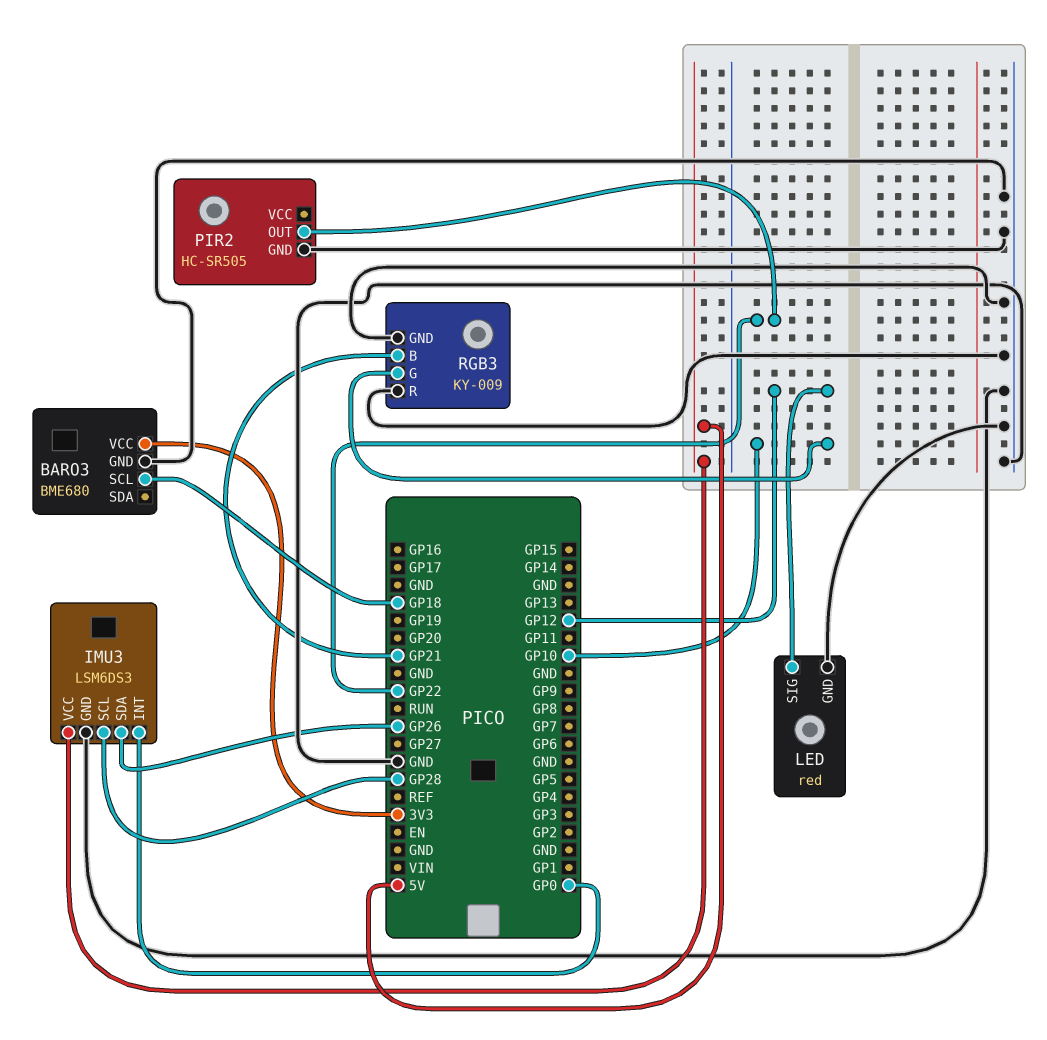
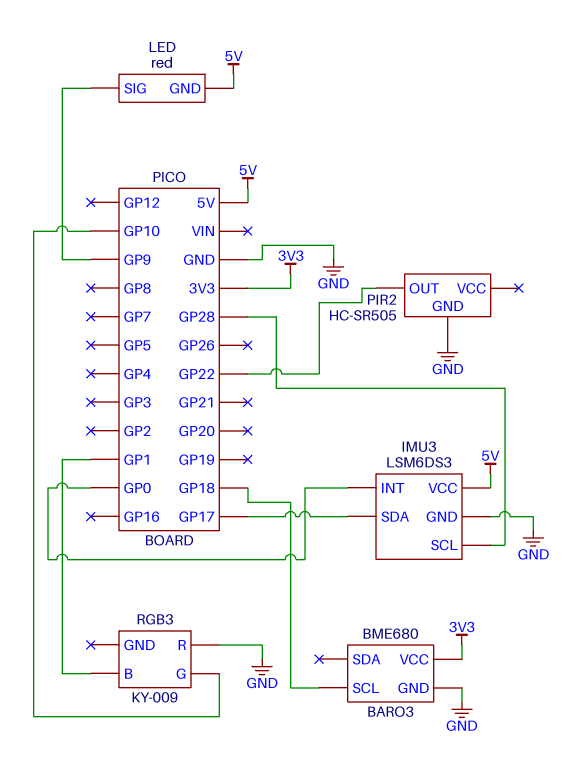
IMU3 pin SDA: GP26 -> GP17
LED pin GND: GND -> 5V
LED pin SIG: GP12 -> GP9
RGB3 pin B: GP21 -> GP1
RGB3 pin GND: GND -> none

